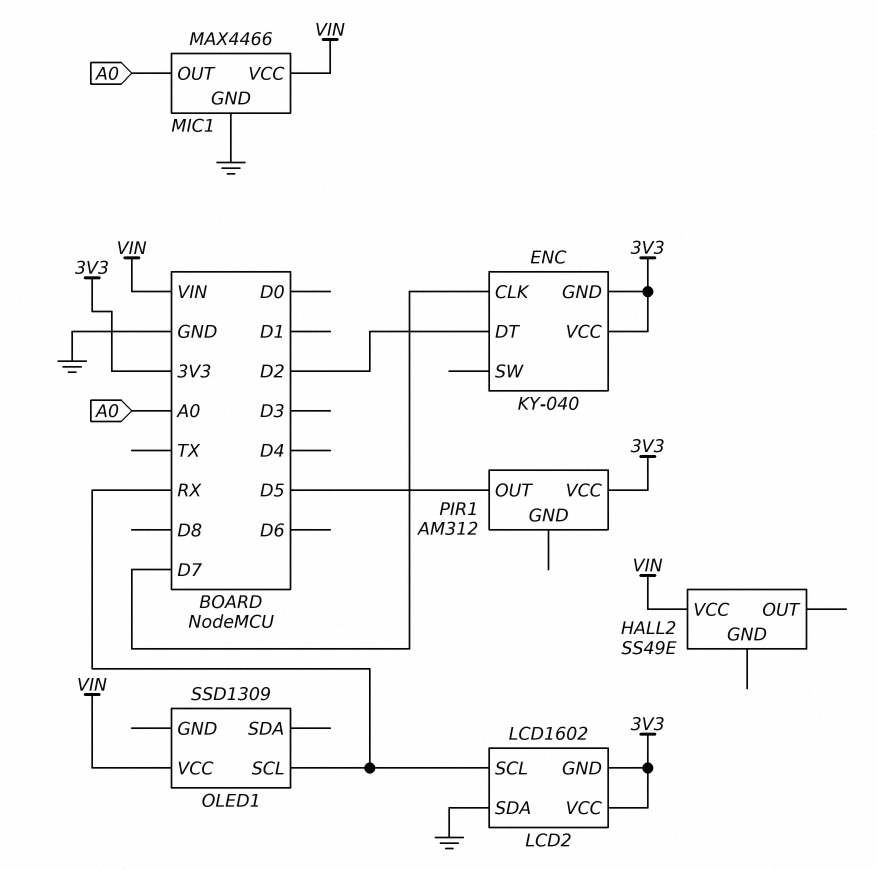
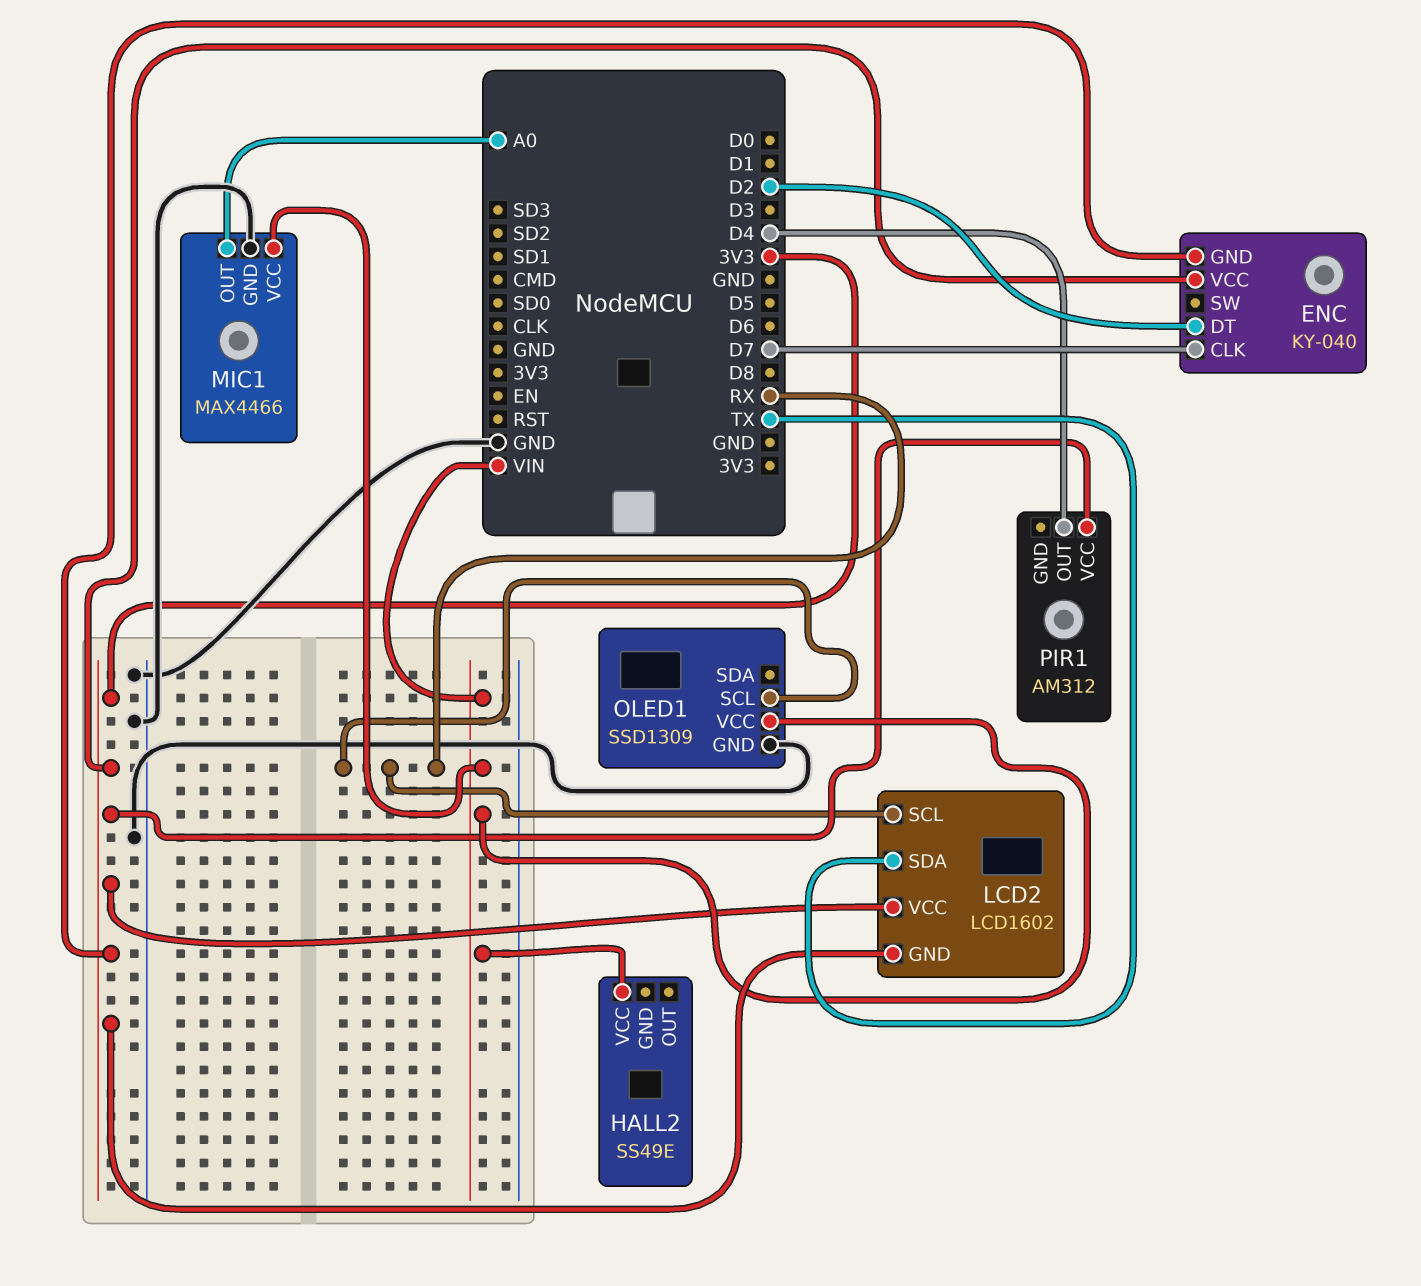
LCD2 pin SDA: GND -> TX
OLED1 pin GND: none -> GND
PIR1 pin OUT: D5 -> D4

